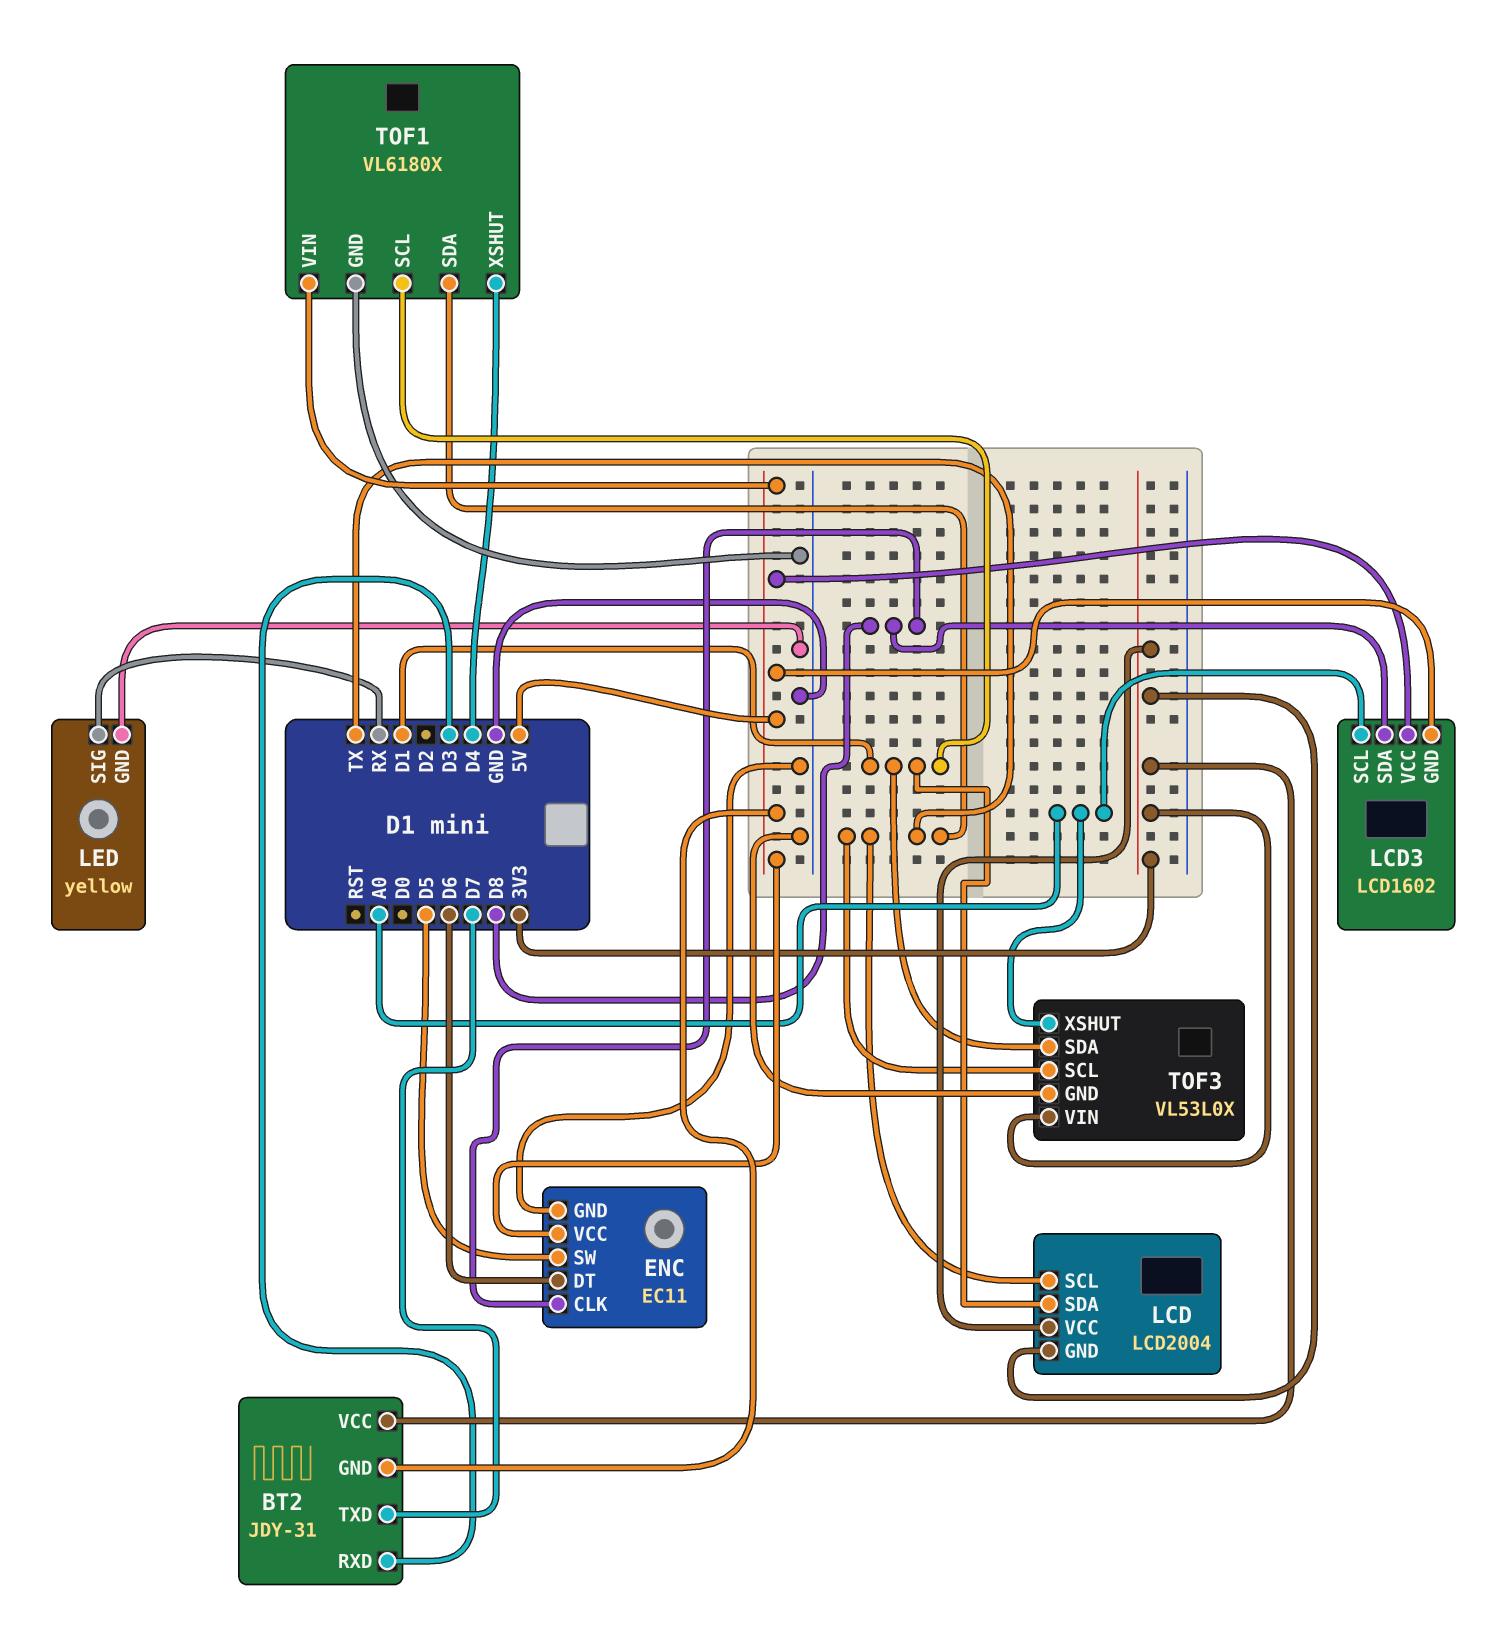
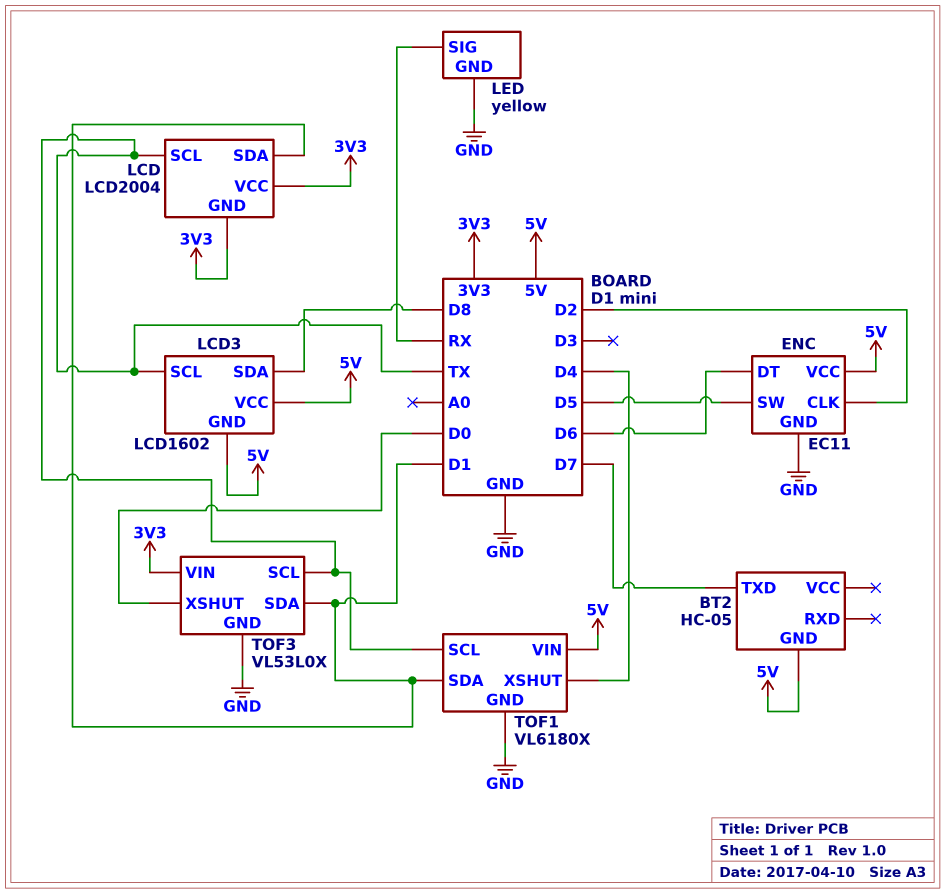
BT2: JDY-31 -> HC-05
BT2 pin RXD: D3 -> none
BT2 pin VCC: 3V3 -> none
ENC pin CLK: D8 -> D2
LCD3 pin SCL: A0 -> TX
TOF1 pin SCL: D1 -> TX
TOF1 pin SDA: TX -> D1
TOF3 pin XSHUT: A0 -> D0

